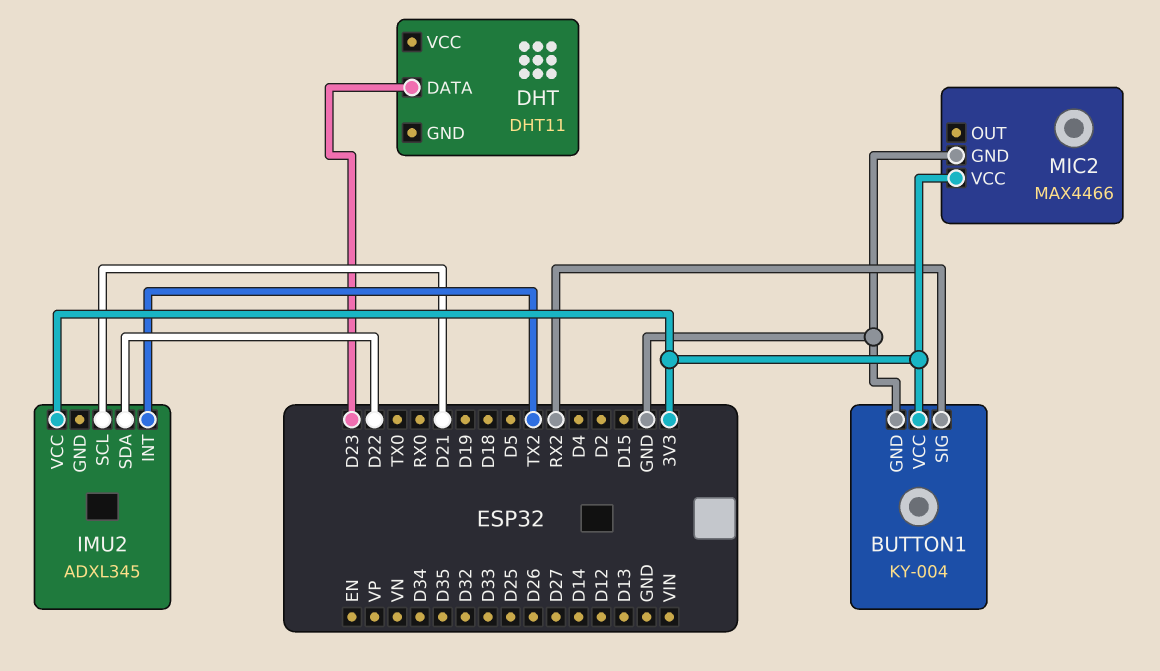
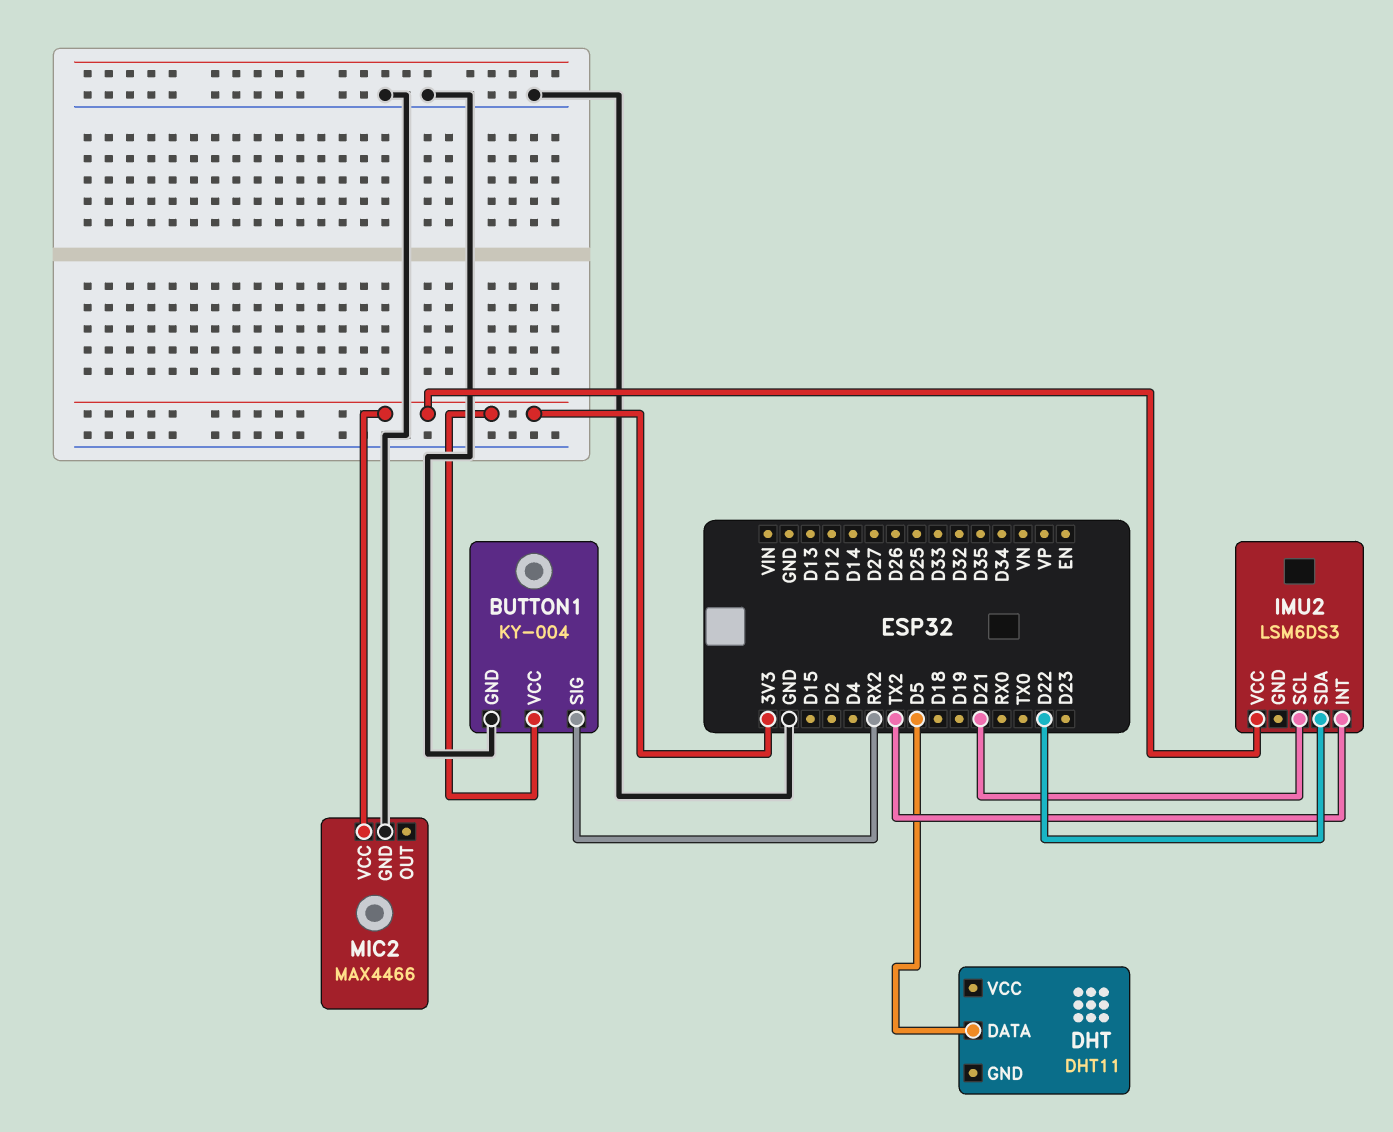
DHT pin DATA: D23 -> D5
IMU2: ADXL345 -> LSM6DS3

